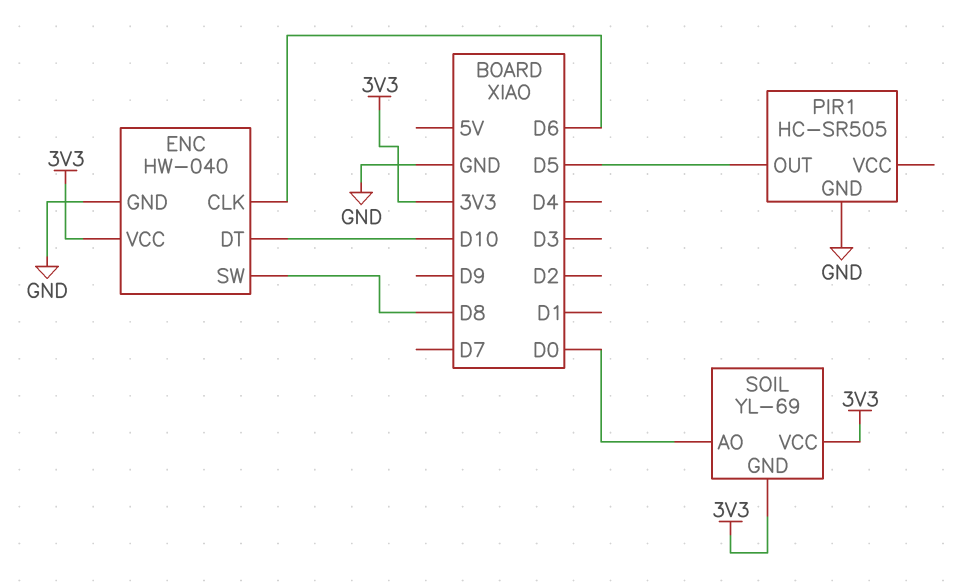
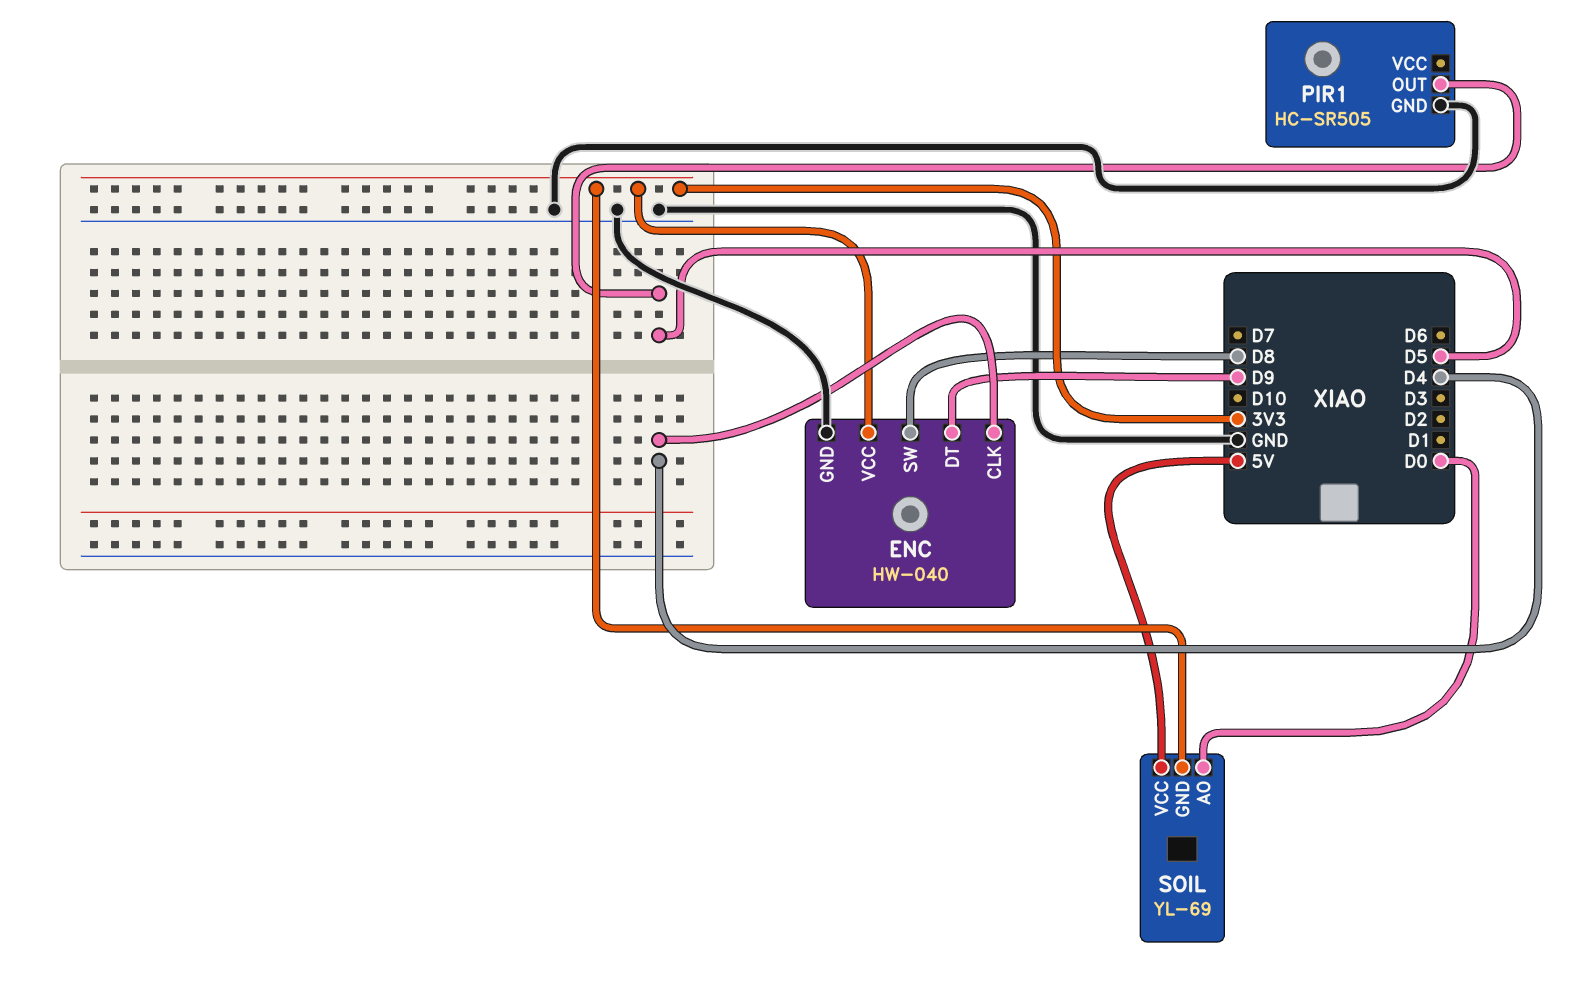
ENC pin CLK: D6 -> D4
ENC pin DT: D10 -> D9
SOIL pin VCC: 3V3 -> 5V

